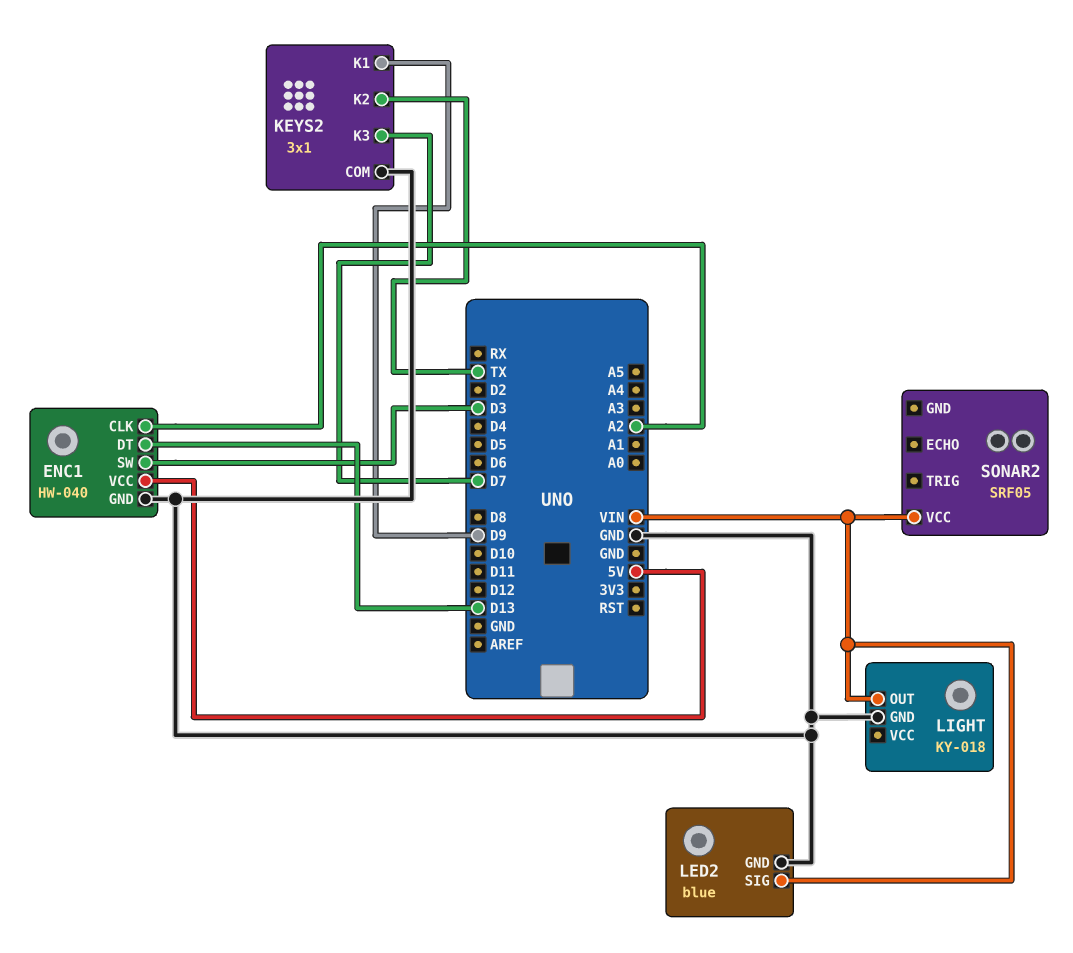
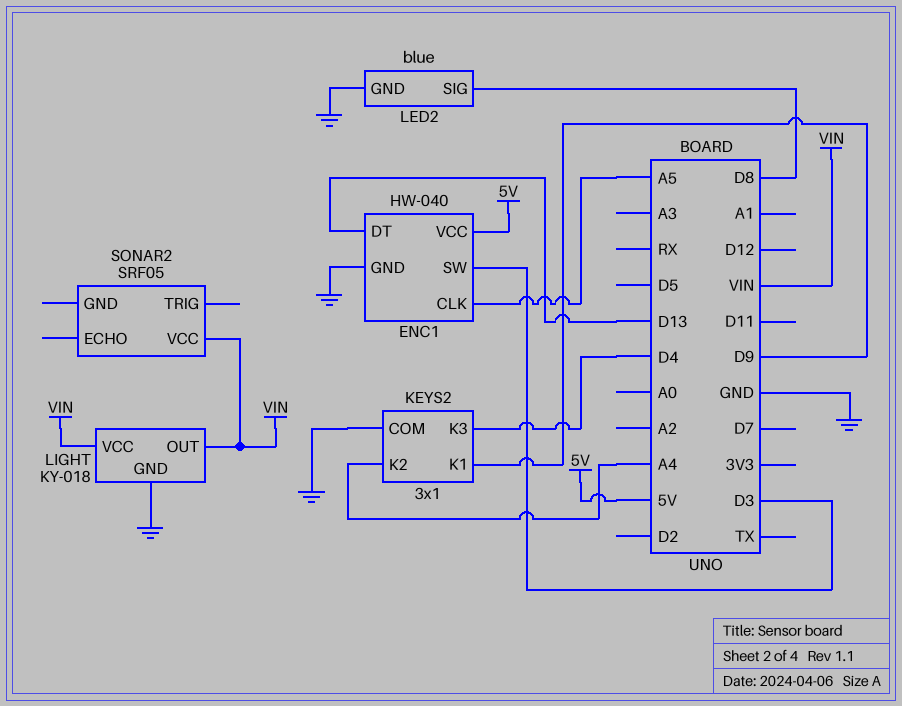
ENC1 pin CLK: A2 -> A5
KEYS2 pin K2: TX -> A4
KEYS2 pin K3: D7 -> D4
LED2 pin SIG: VIN -> D8
LIGHT pin VCC: none -> VIN

